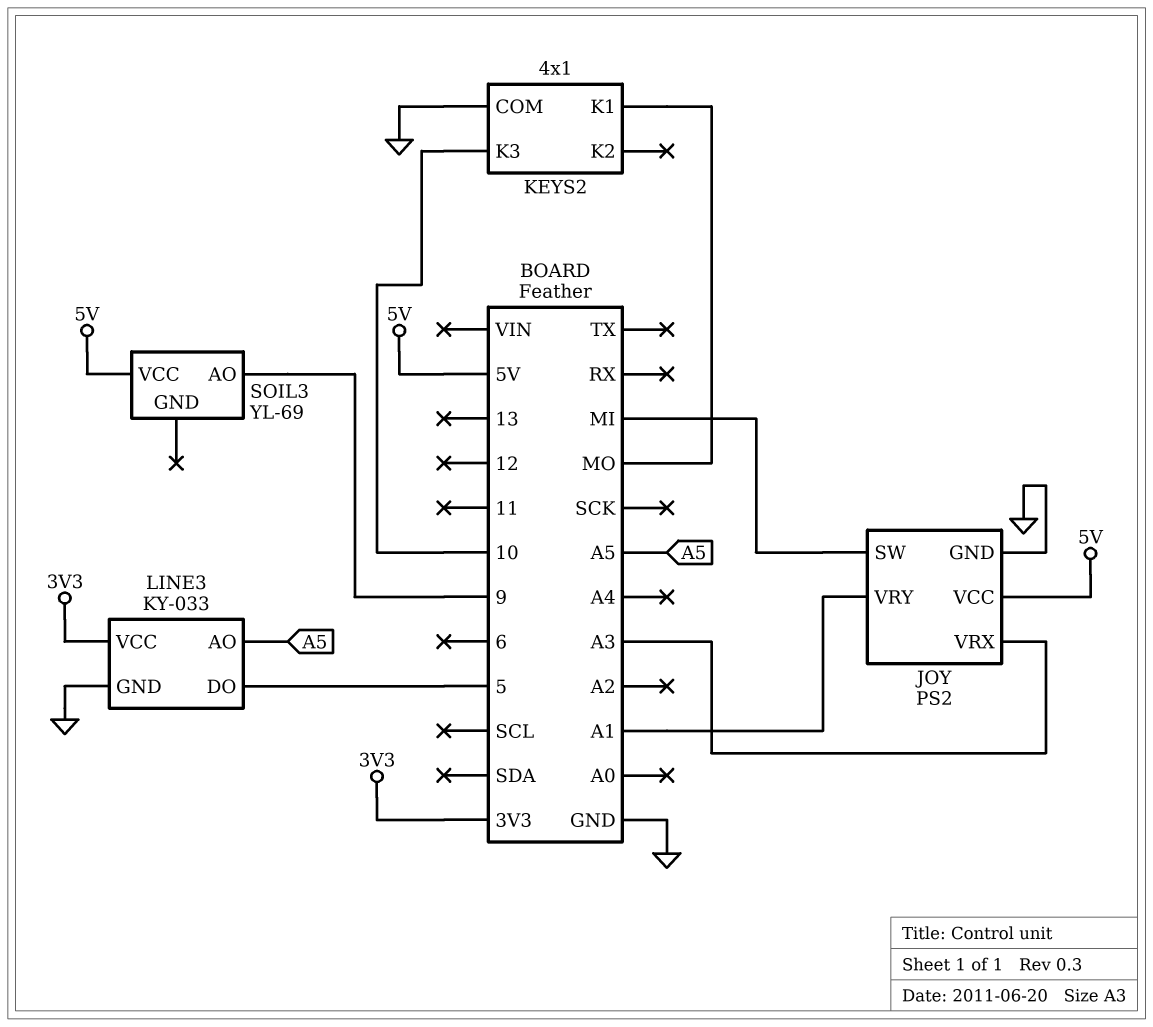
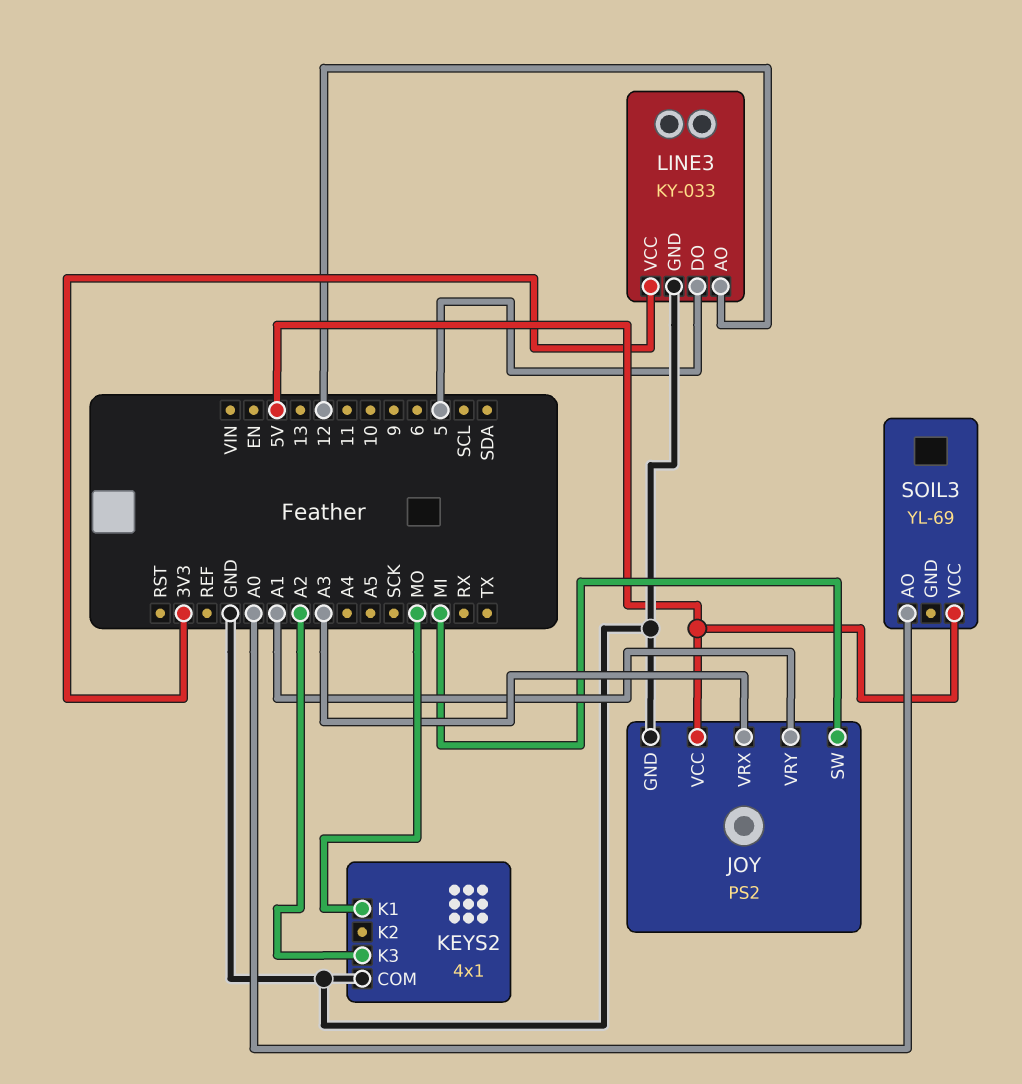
KEYS2 pin K3: 10 -> A2
LINE3 pin AO: A5 -> 12
SOIL3 pin AO: 9 -> A0

